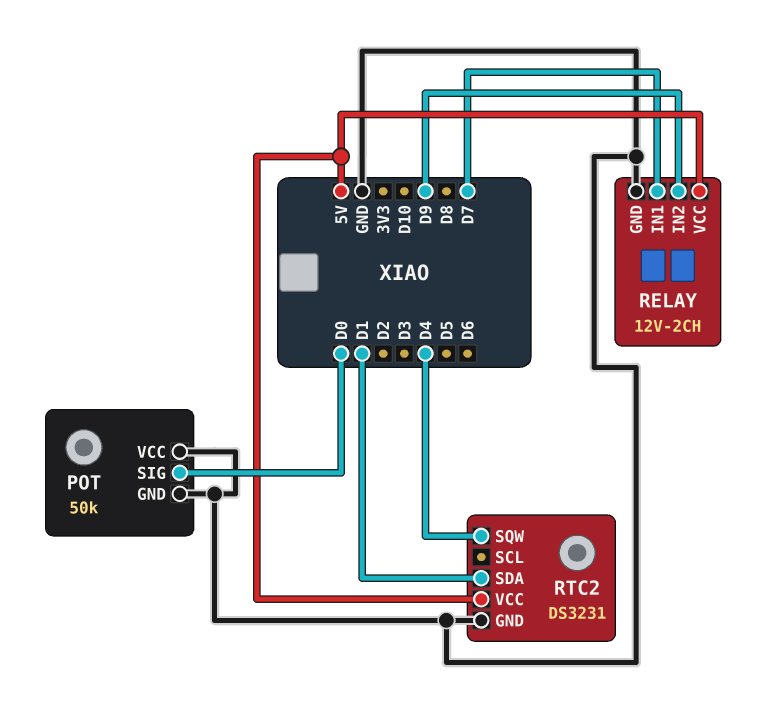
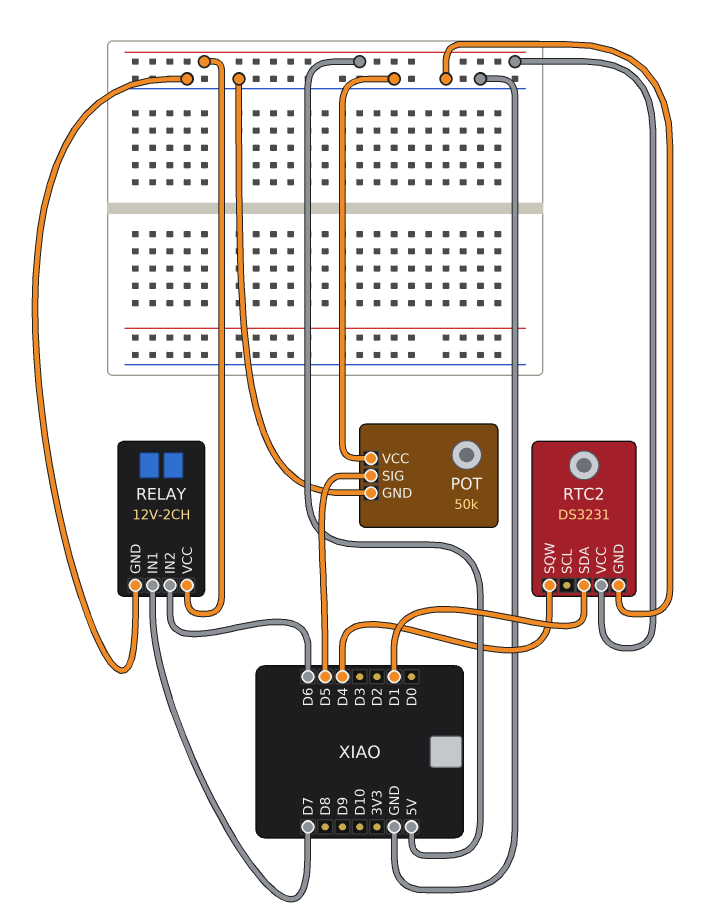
POT pin SIG: D0 -> D5
RELAY pin IN2: D9 -> D6

